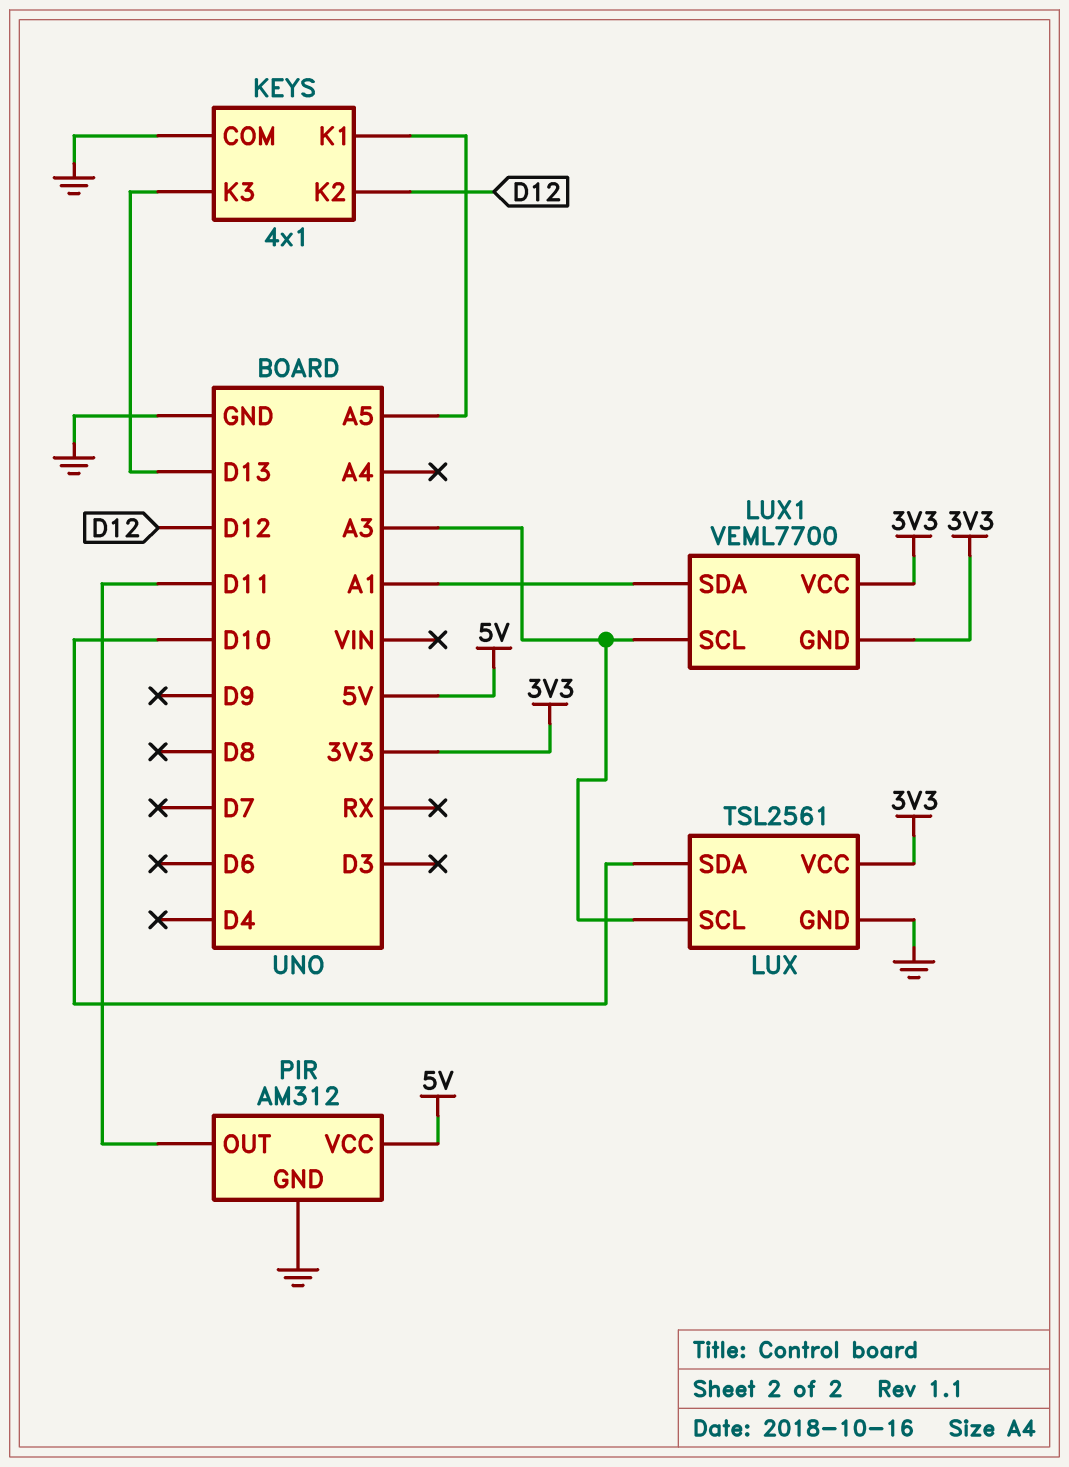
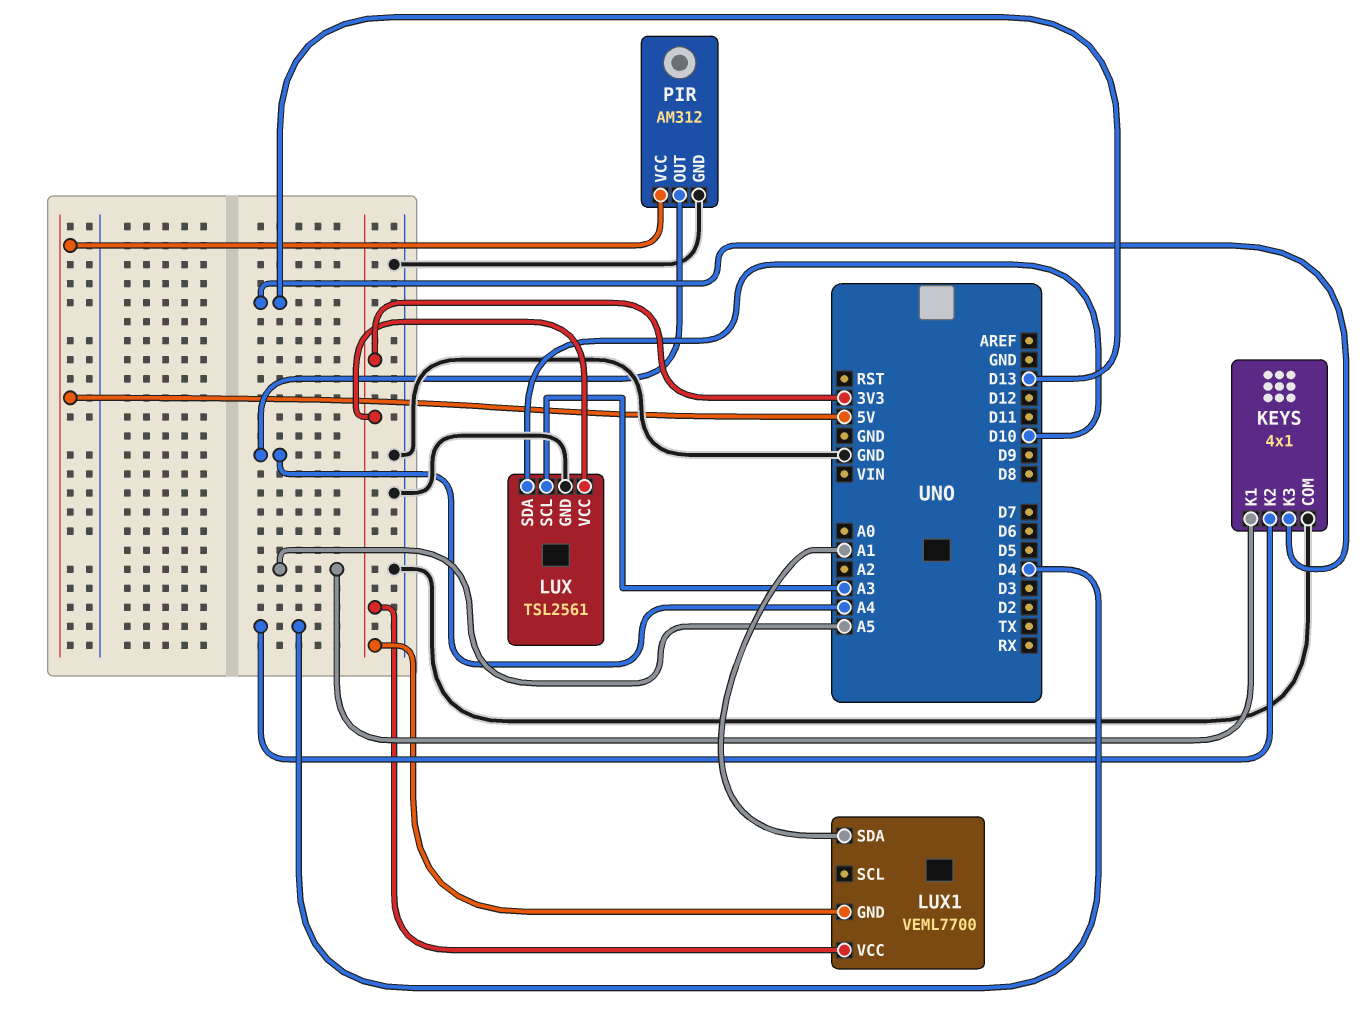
KEYS pin K2: D12 -> D4
LUX1 pin SCL: A3 -> none
PIR pin OUT: D11 -> A4

